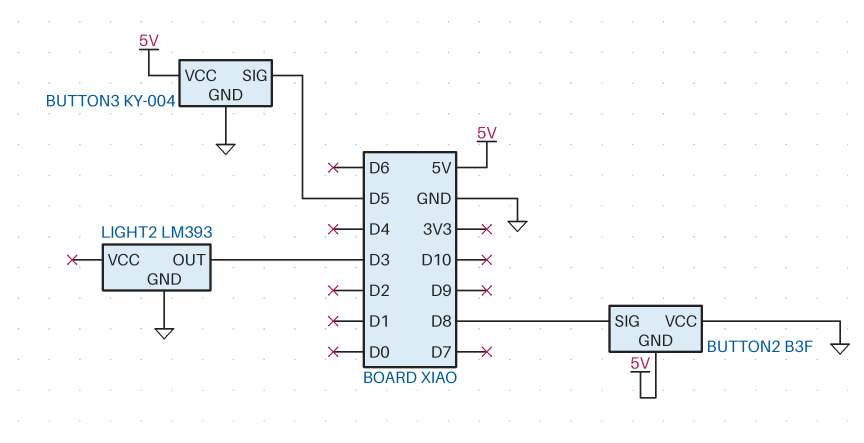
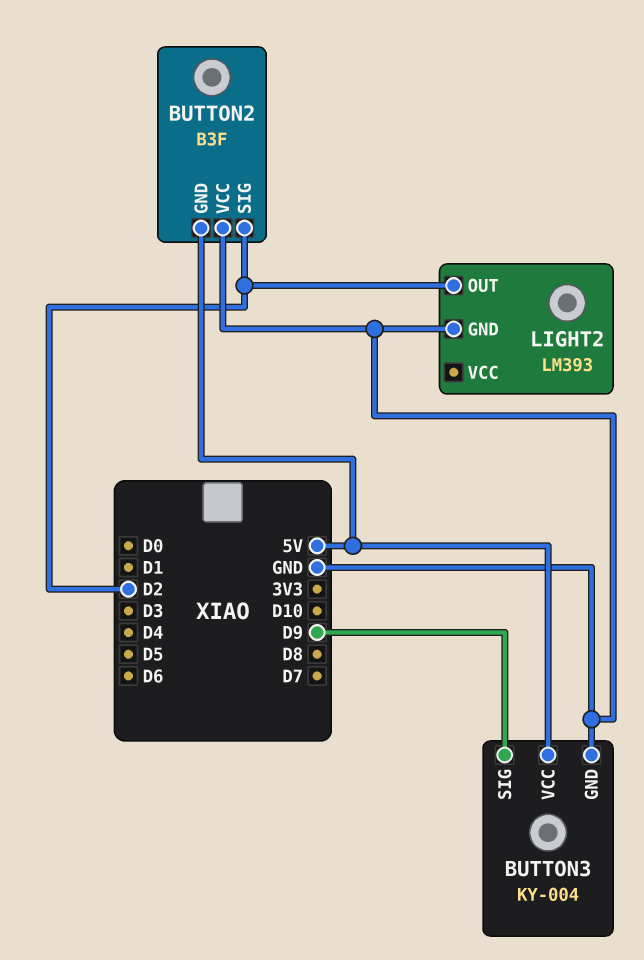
BUTTON2 pin SIG: D8 -> D2
BUTTON3 pin SIG: D5 -> D9
LIGHT2 pin OUT: D3 -> D2

